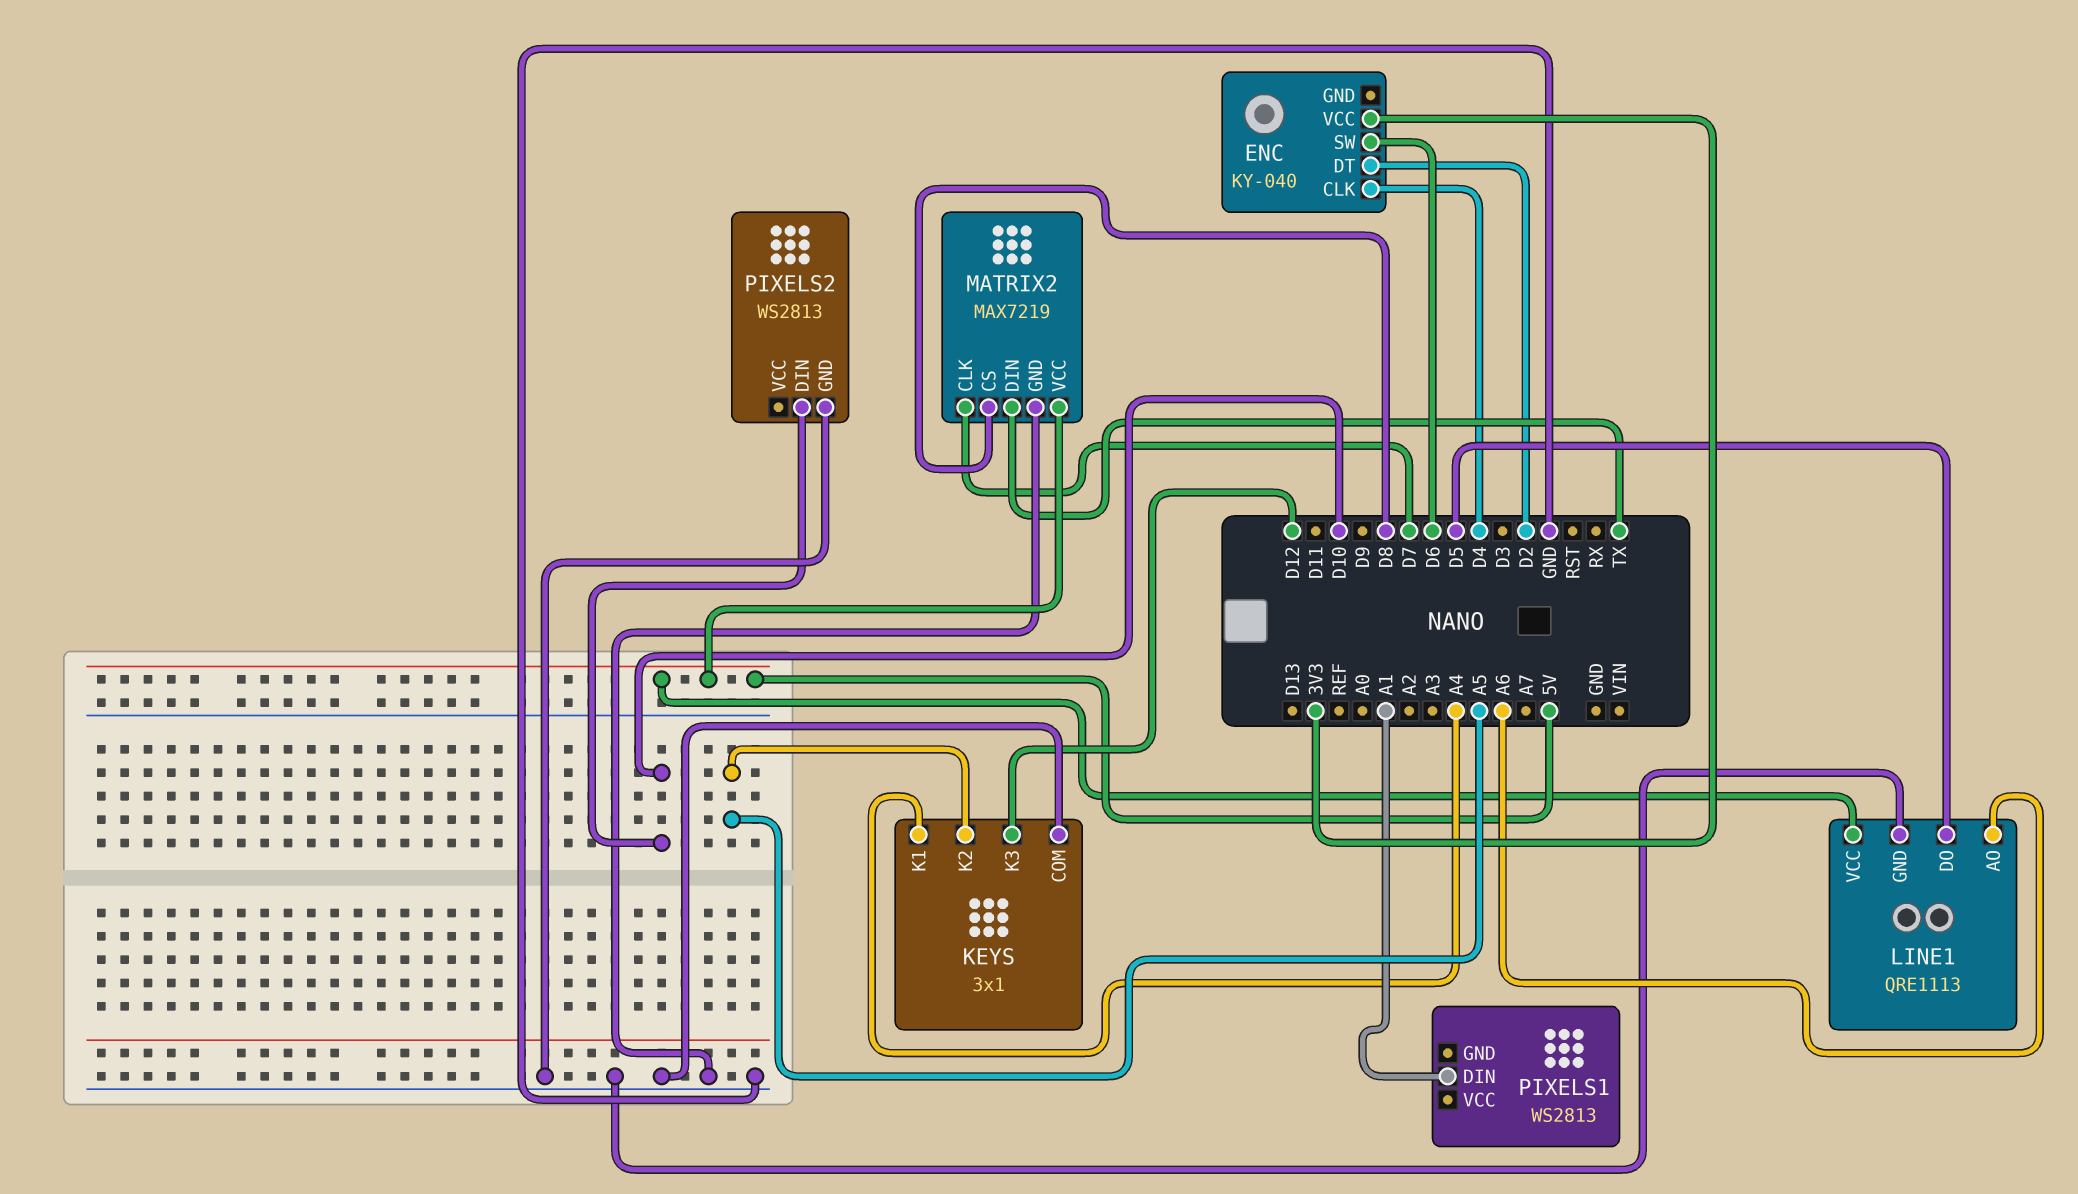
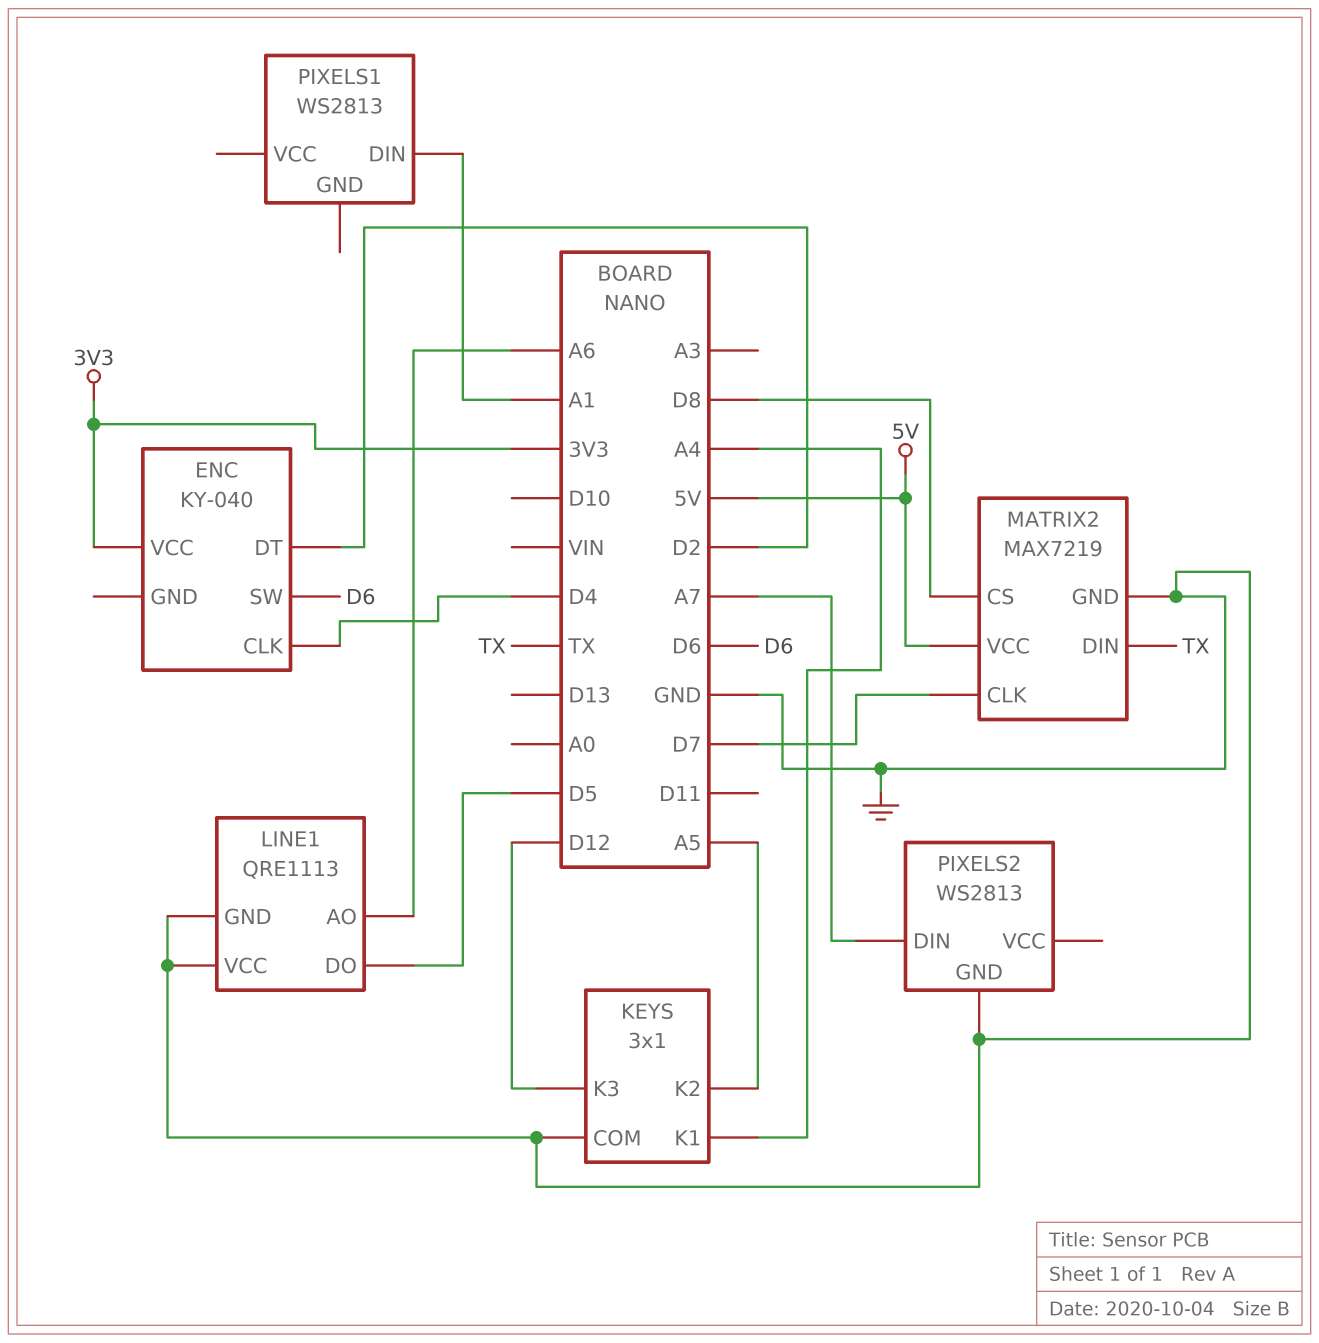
LINE1 pin VCC: 5V -> GND
PIXELS2 pin DIN: D10 -> A7

